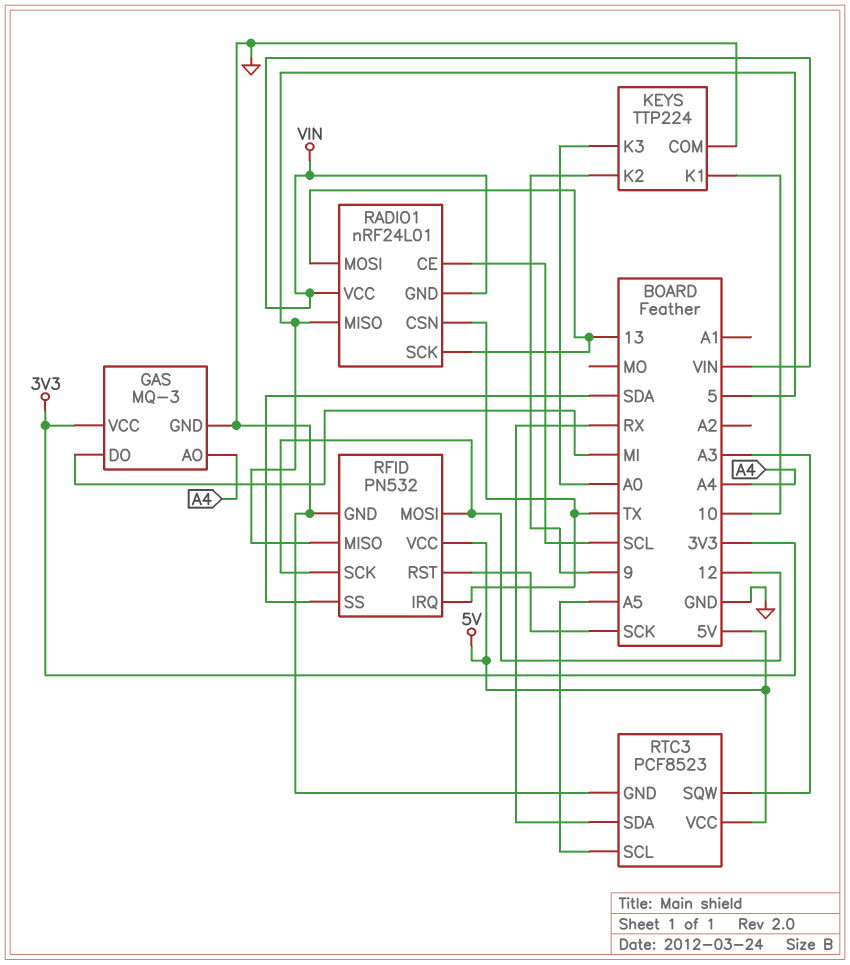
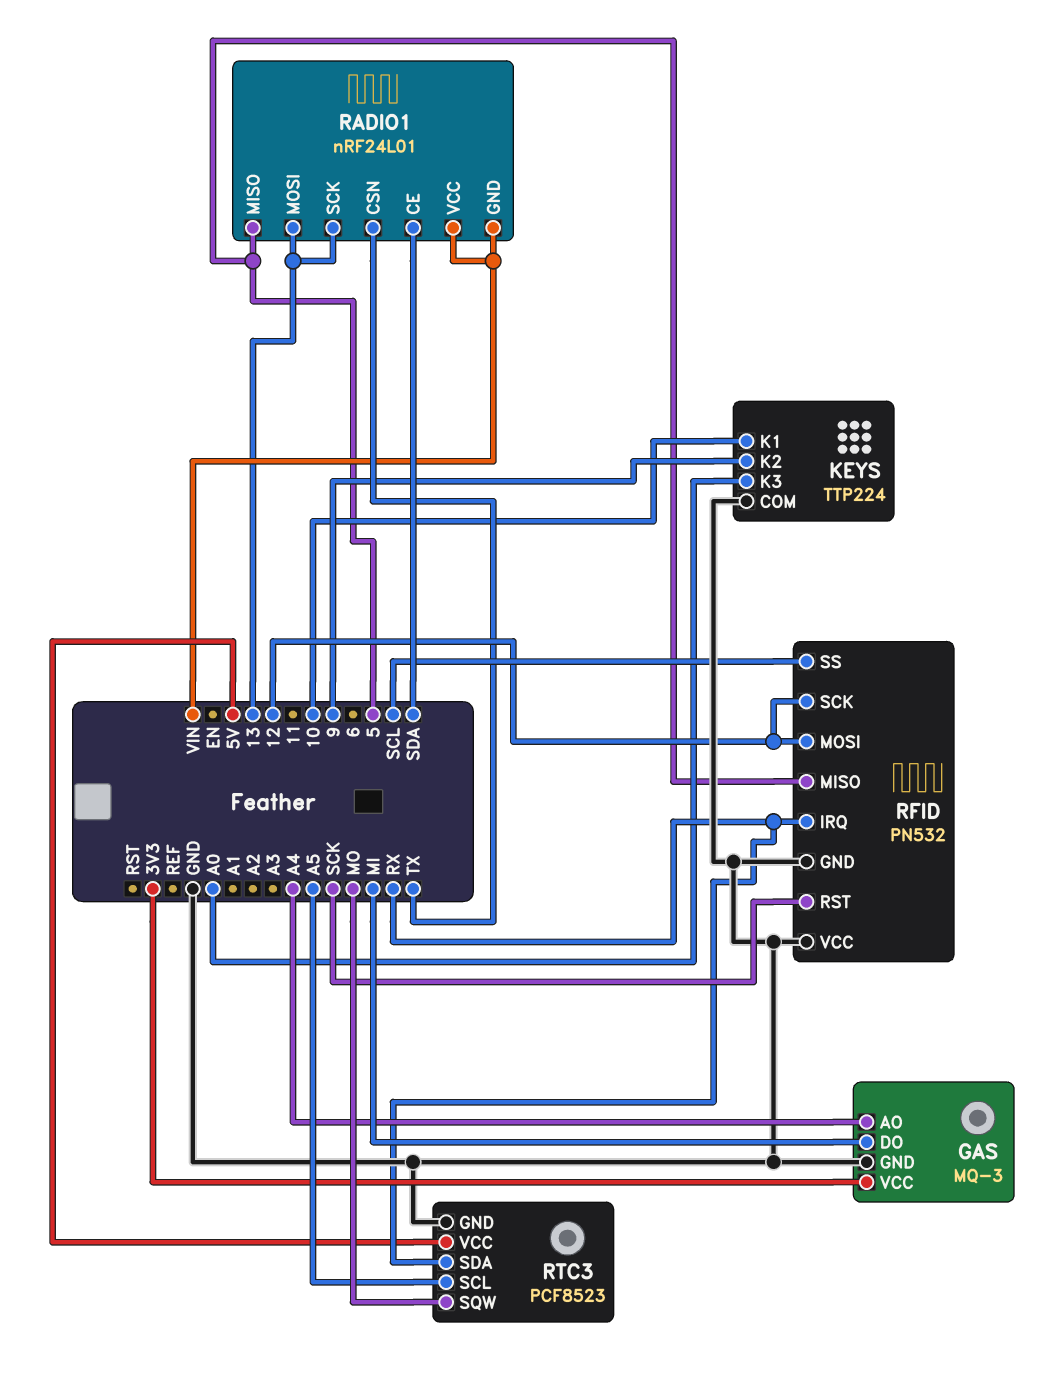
RADIO1 pin CE: SCL -> SDA
RFID pin IRQ: TX -> RX
RFID pin SS: SDA -> SCL
RFID pin VCC: 5V -> GND
RTC3 pin SQW: A3 -> MO

